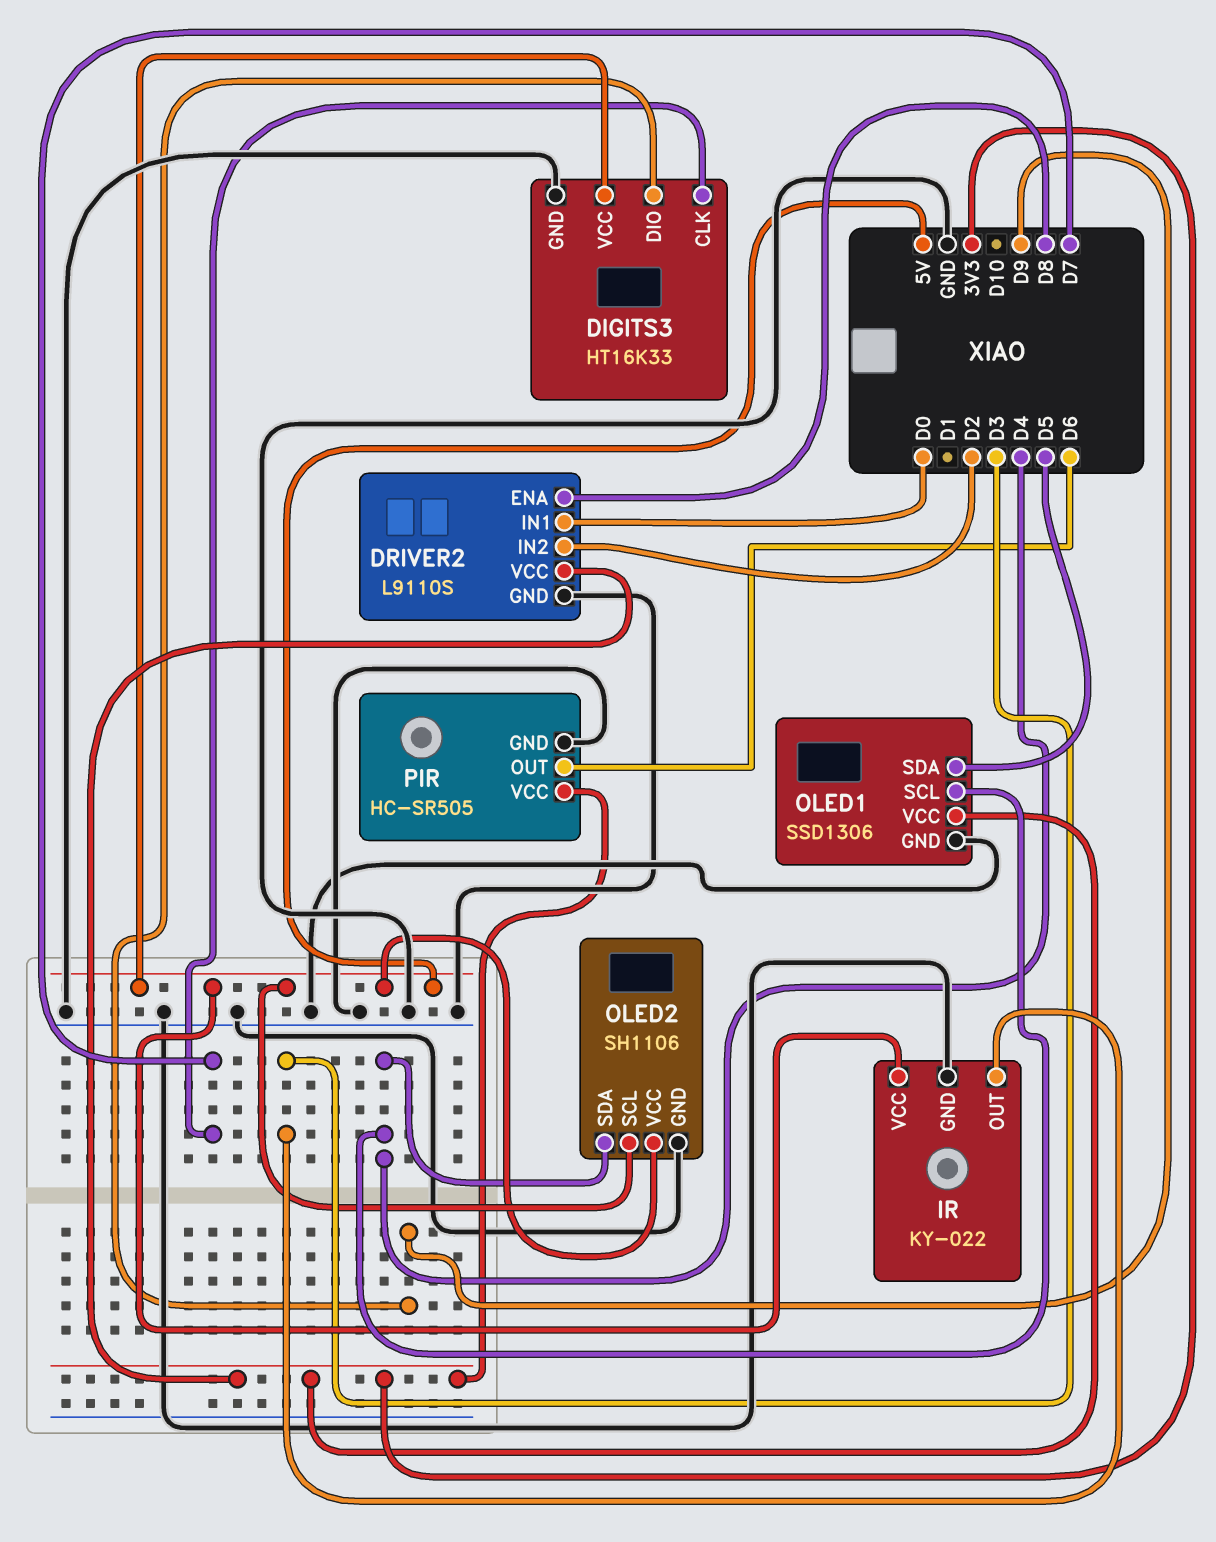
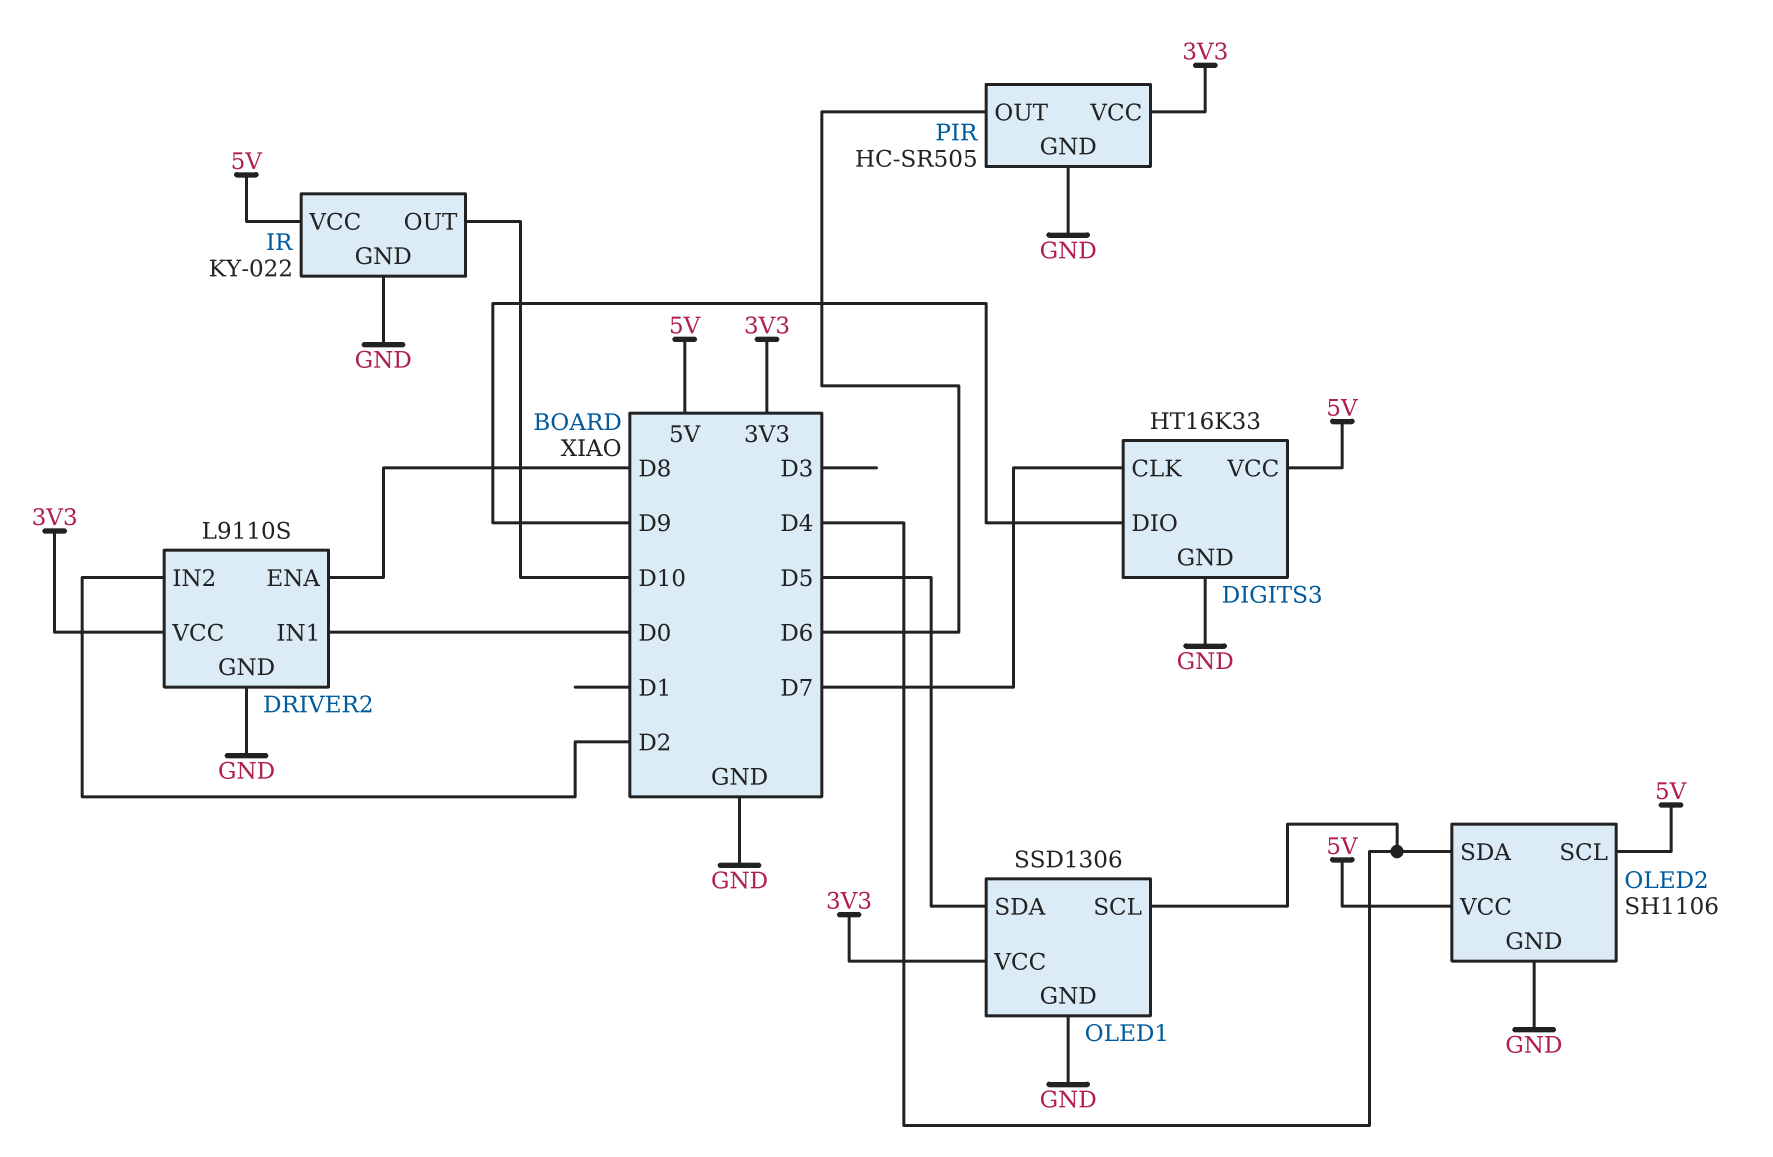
IR pin OUT: D3 -> D10

